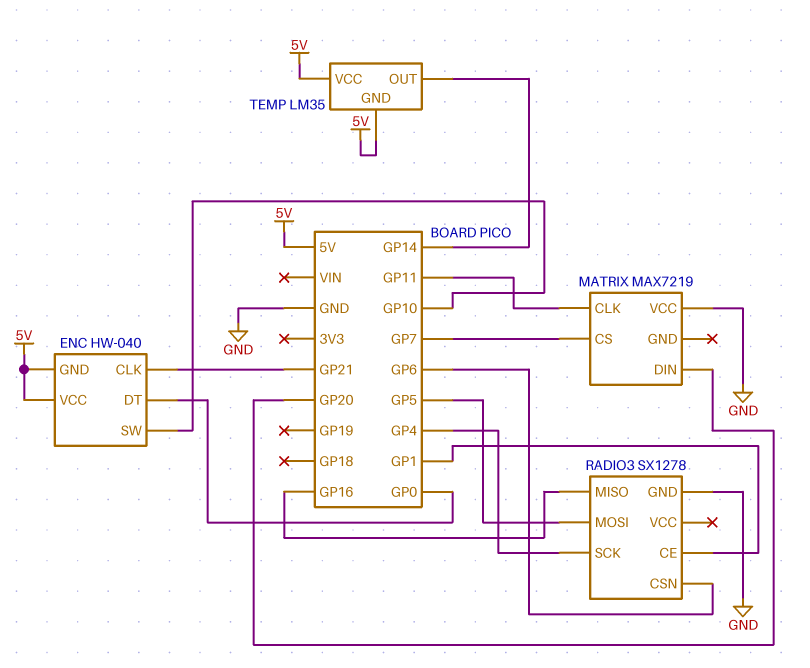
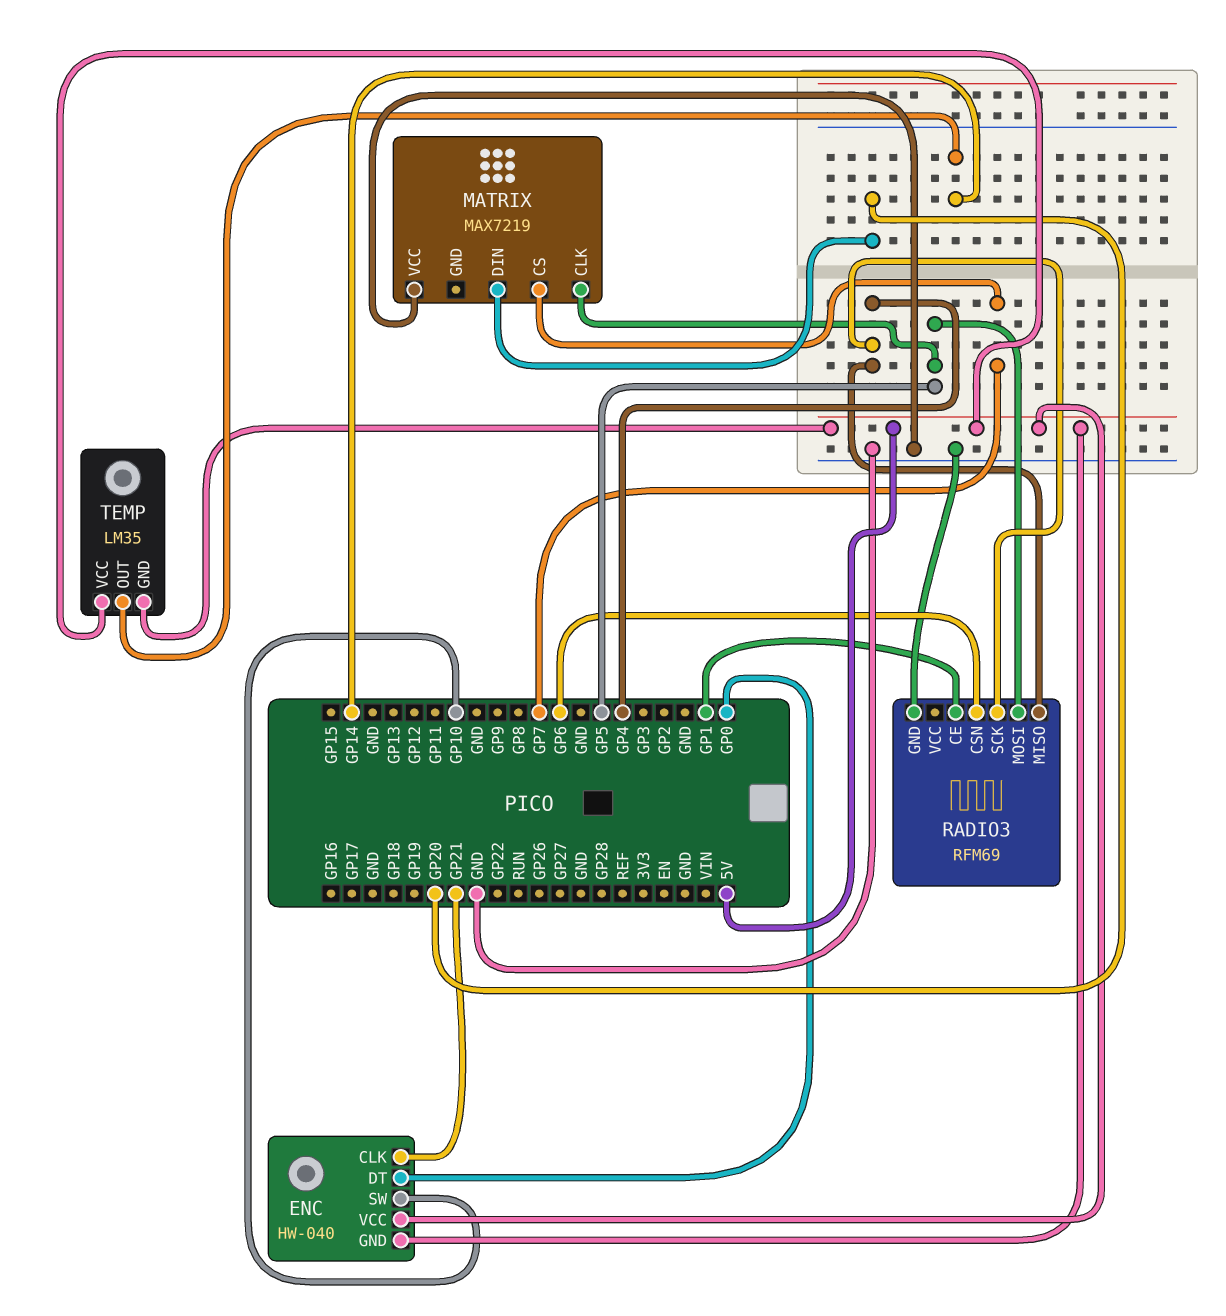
MATRIX pin CLK: GP11 -> GP5
RADIO3: SX1278 -> RFM69
RADIO3 pin MISO: GP16 -> GP4

